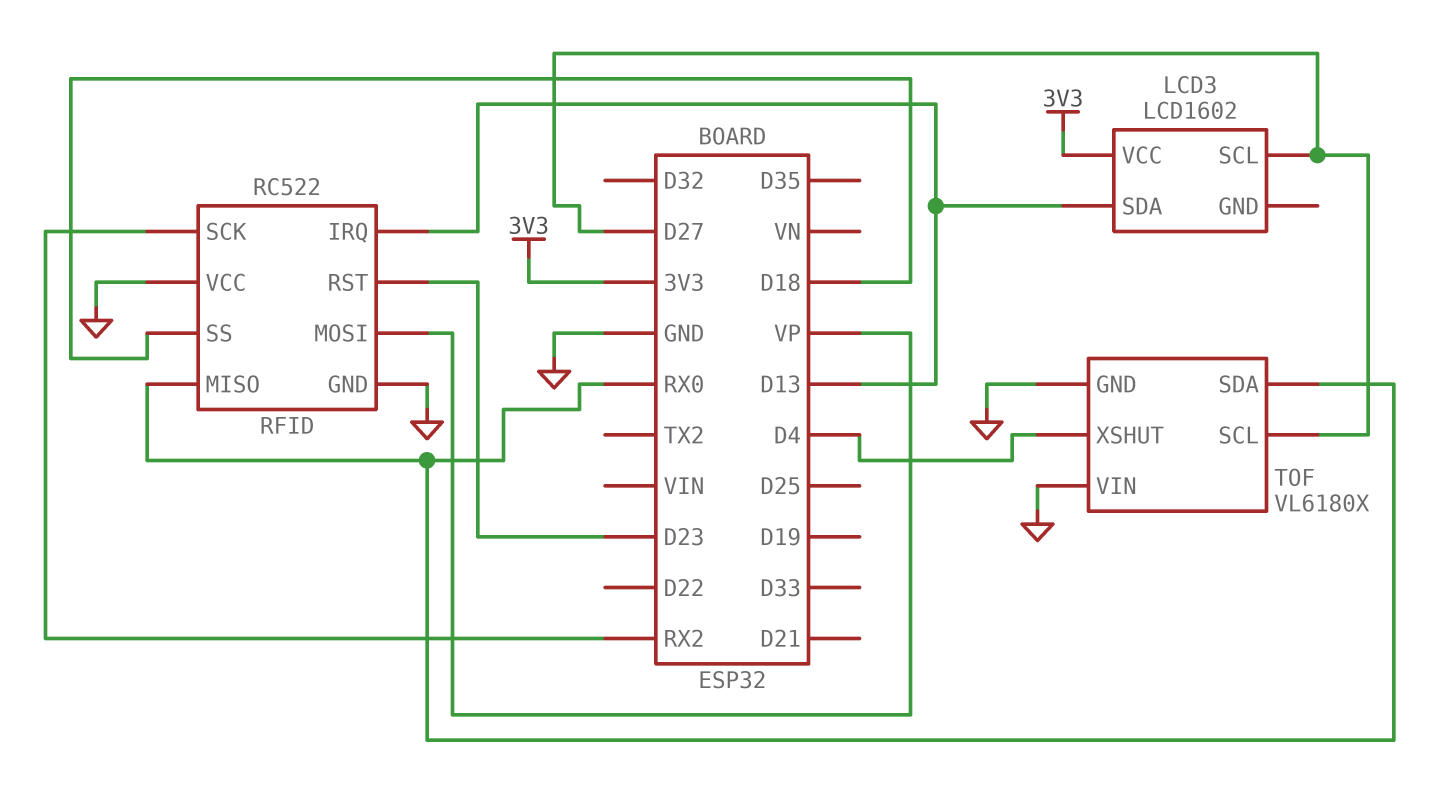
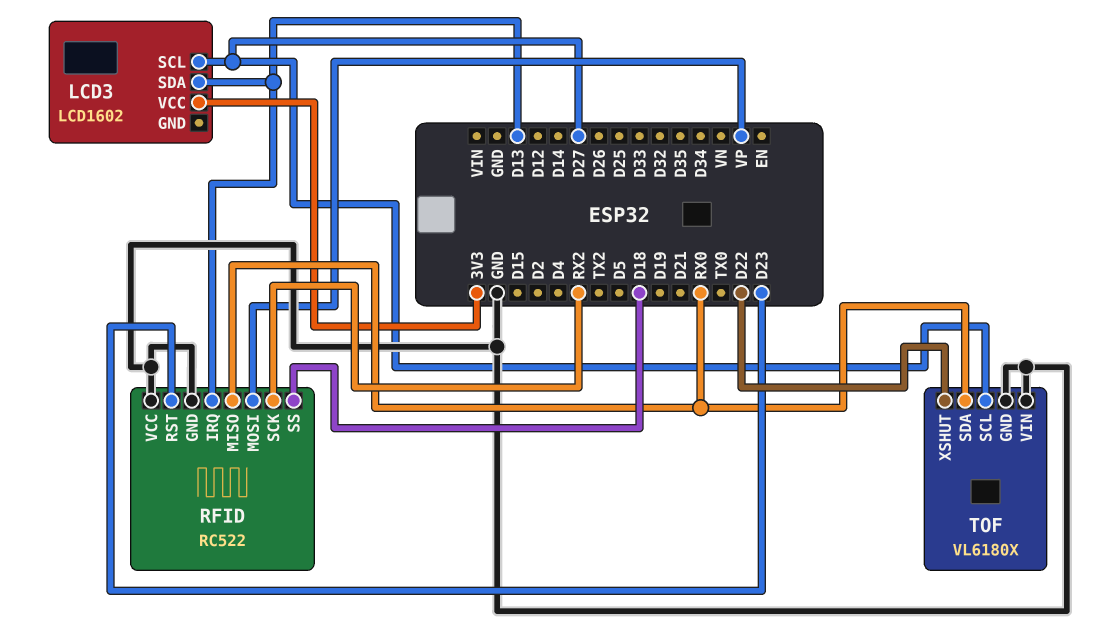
TOF pin XSHUT: D4 -> D22

